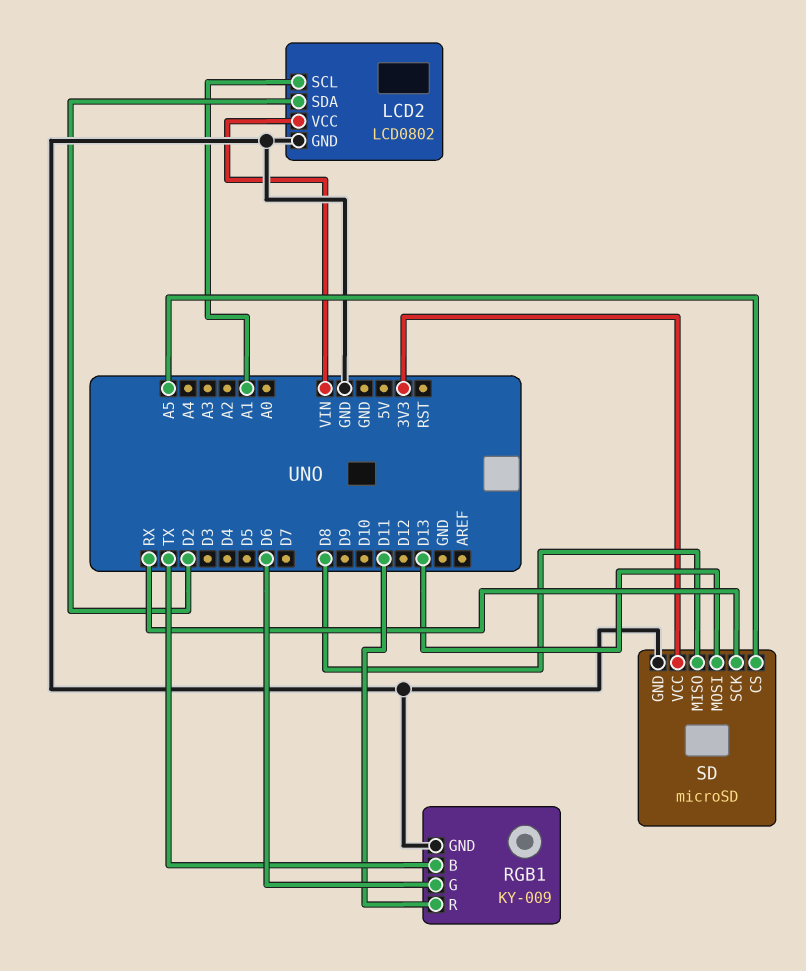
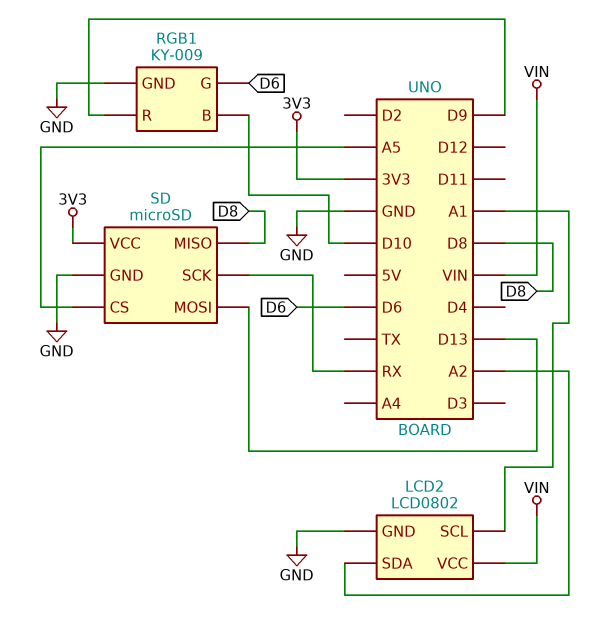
LCD2 pin SDA: D2 -> A2
RGB1 pin B: TX -> D10
RGB1 pin R: D11 -> D9

